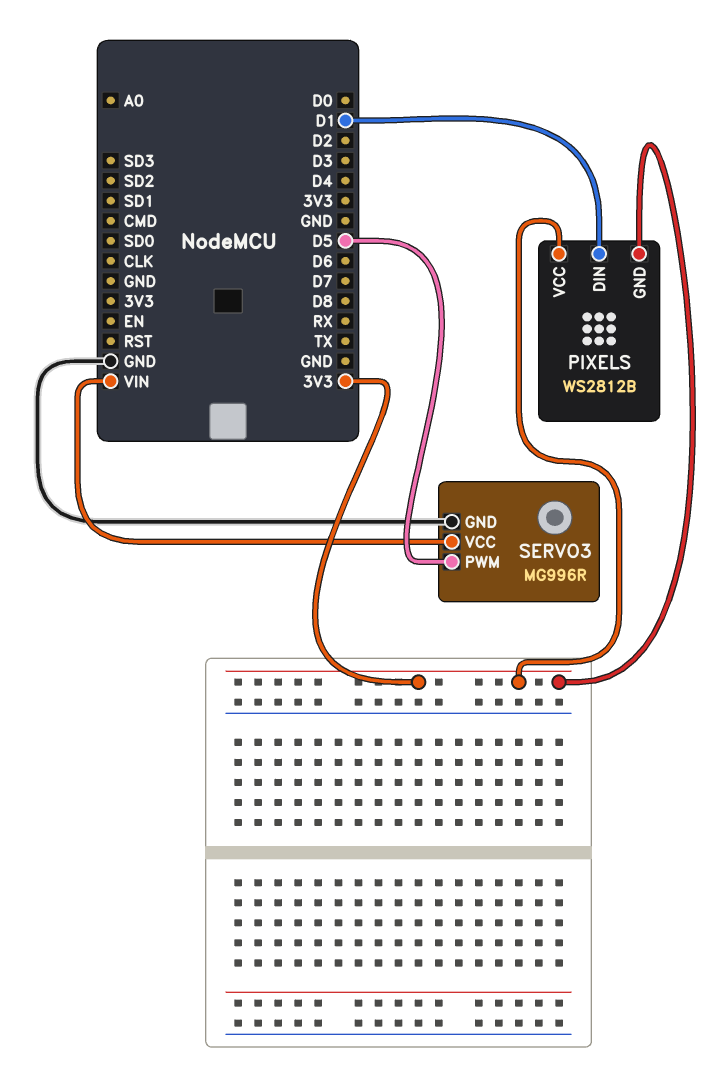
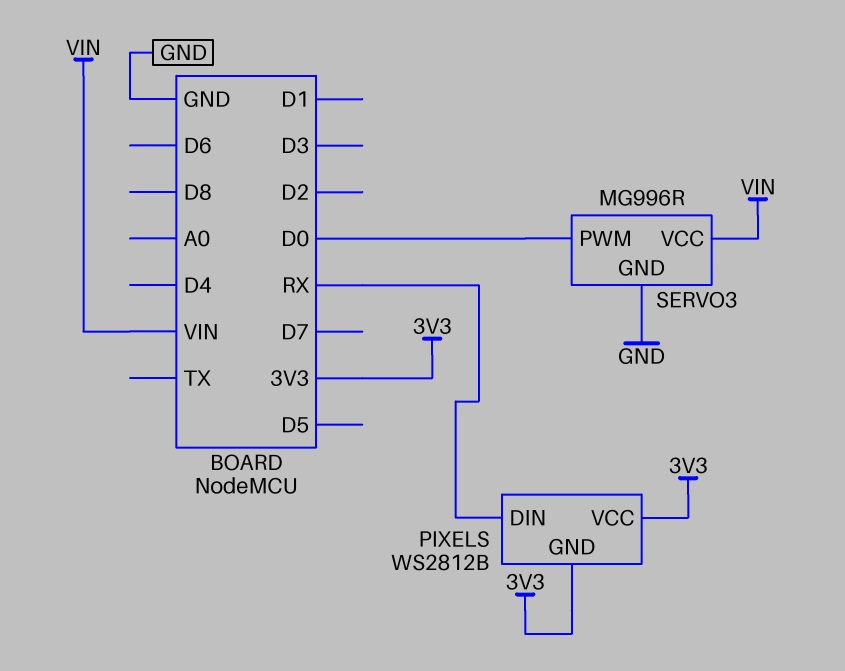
PIXELS pin DIN: D1 -> RX
SERVO3 pin PWM: D5 -> D0

